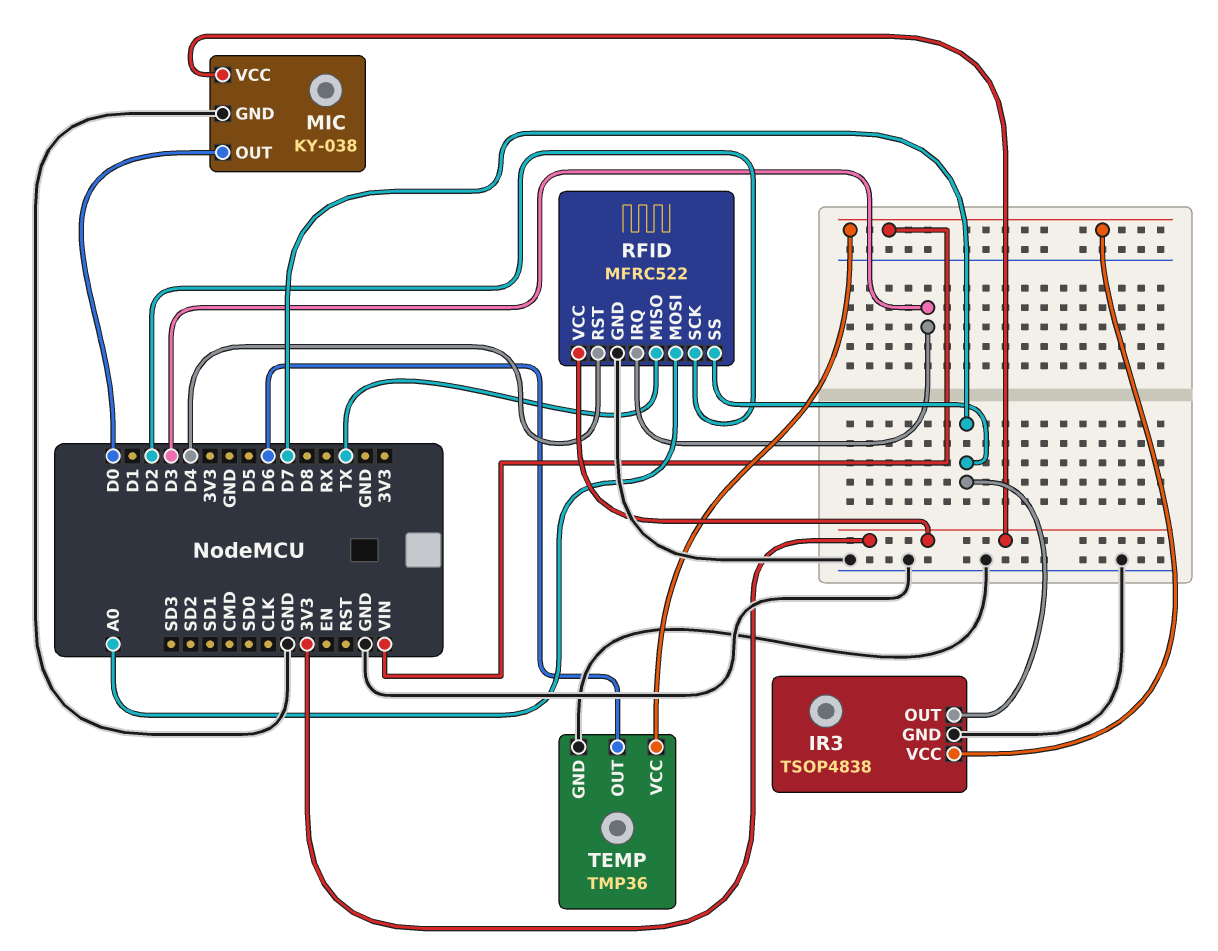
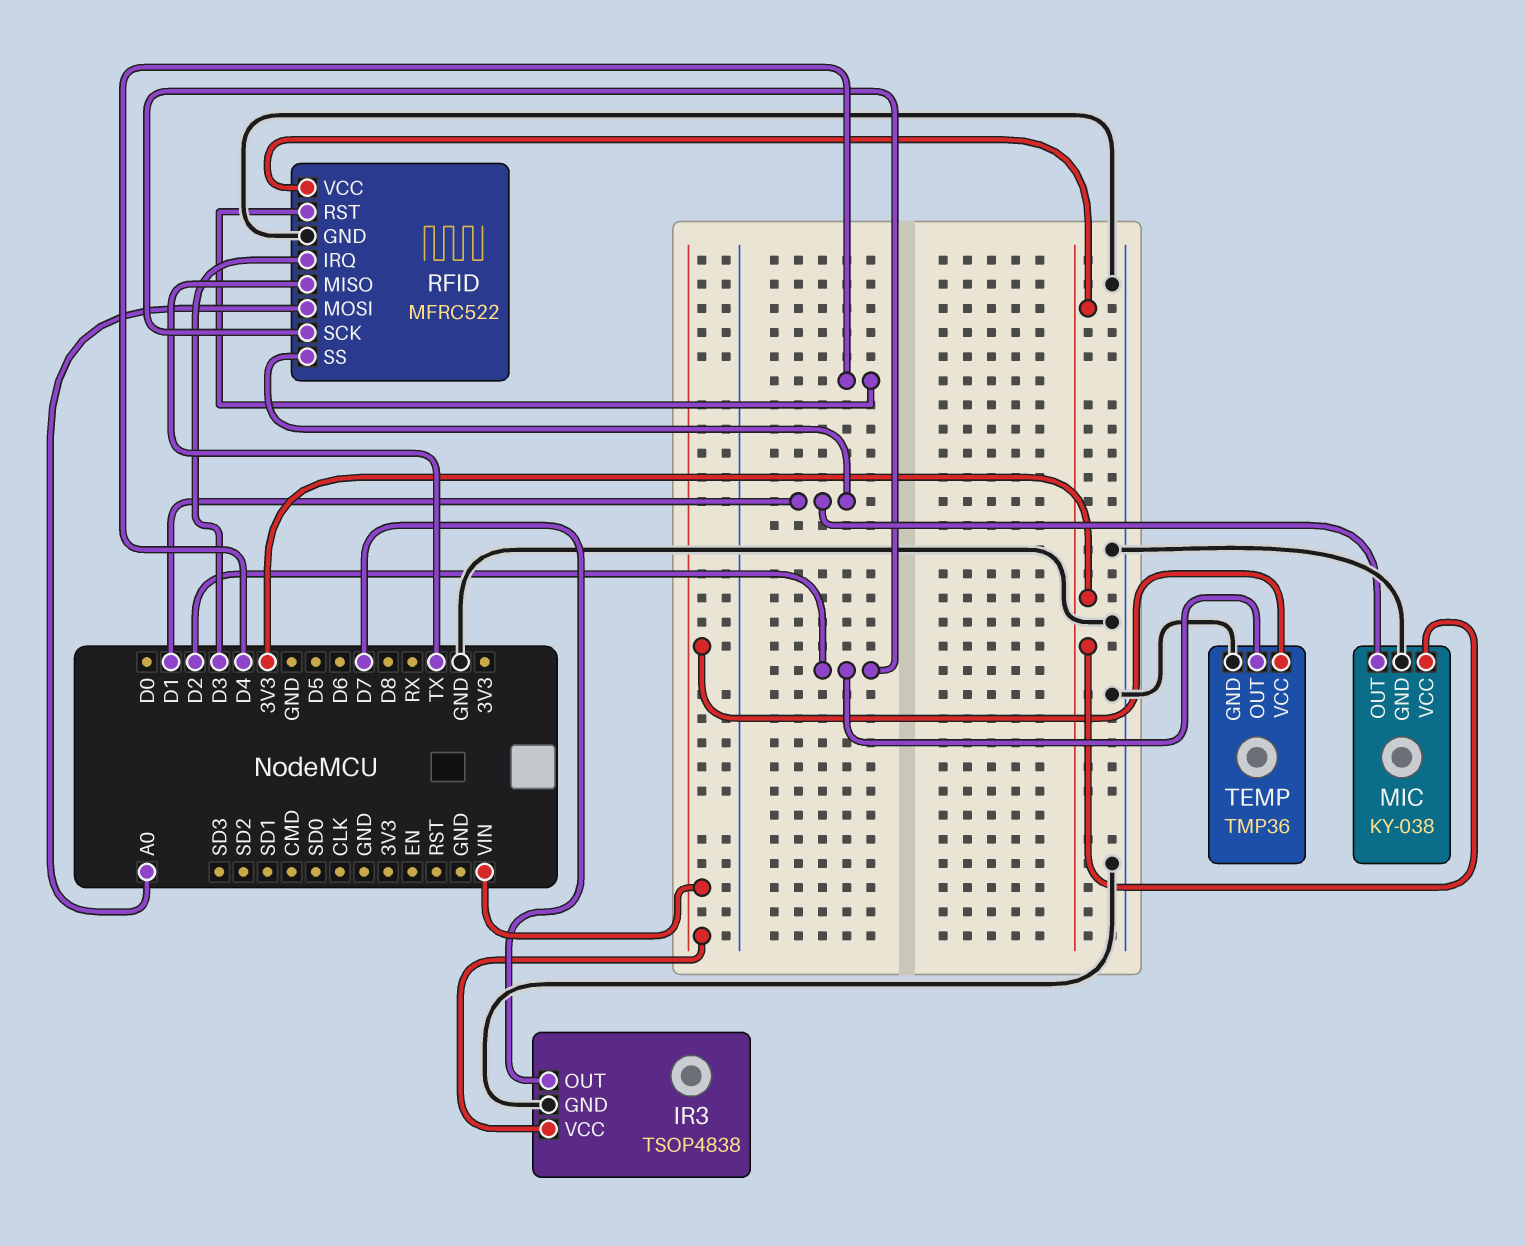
MIC pin OUT: D0 -> D1
RFID pin SS: D7 -> D1
TEMP pin OUT: D6 -> D2

